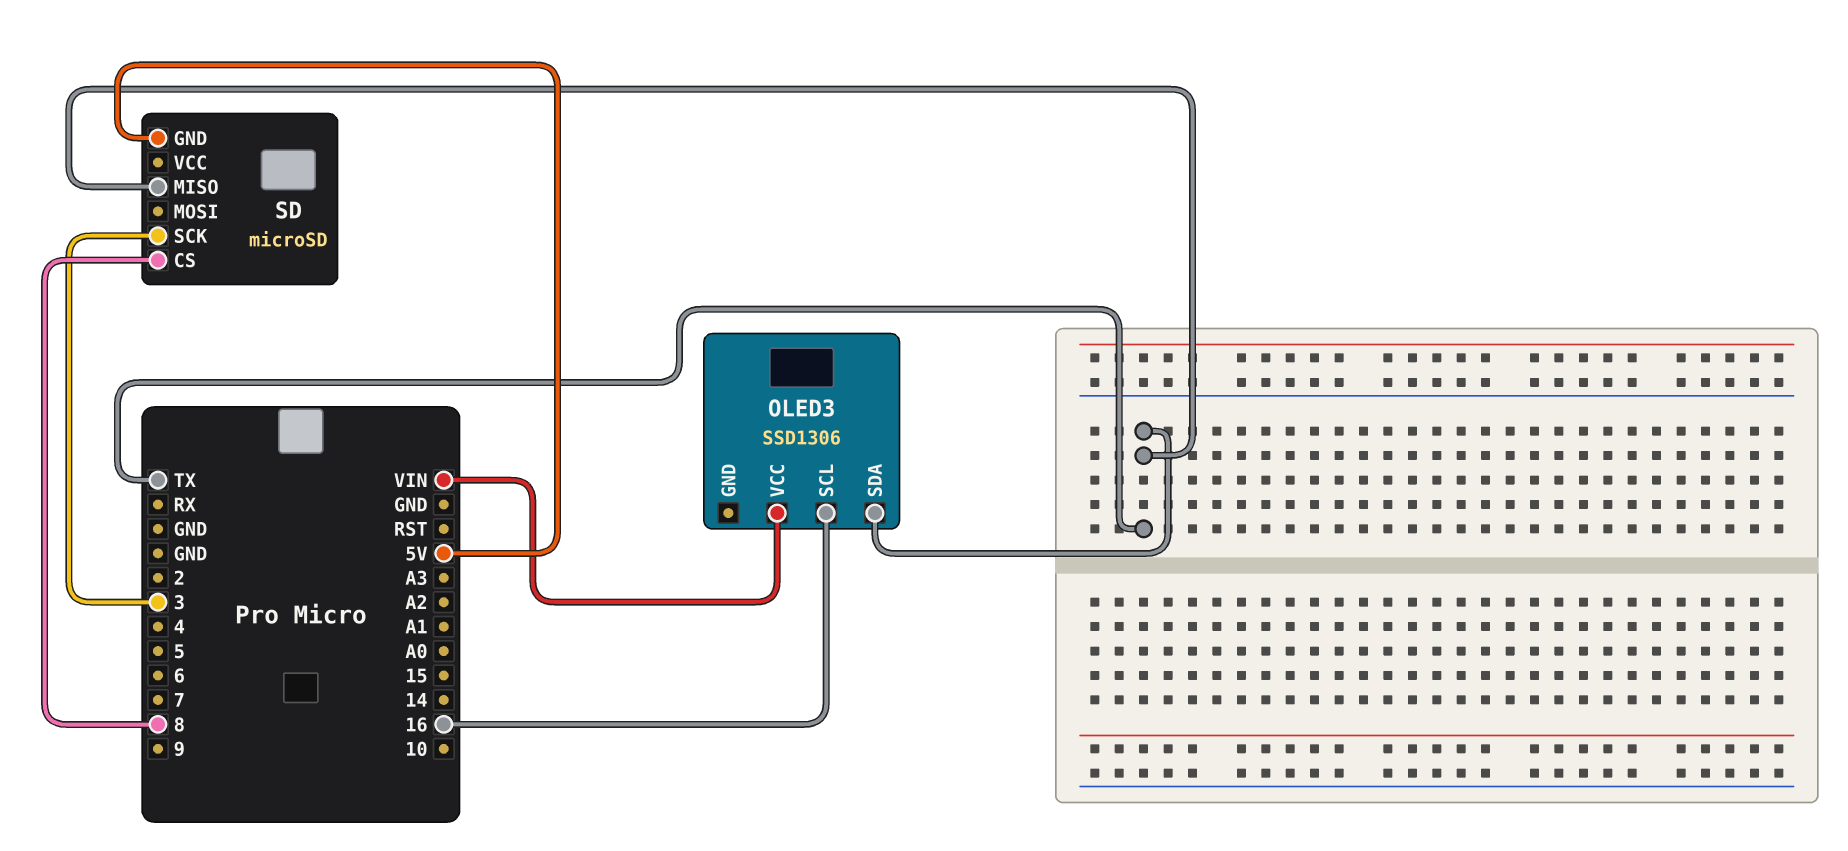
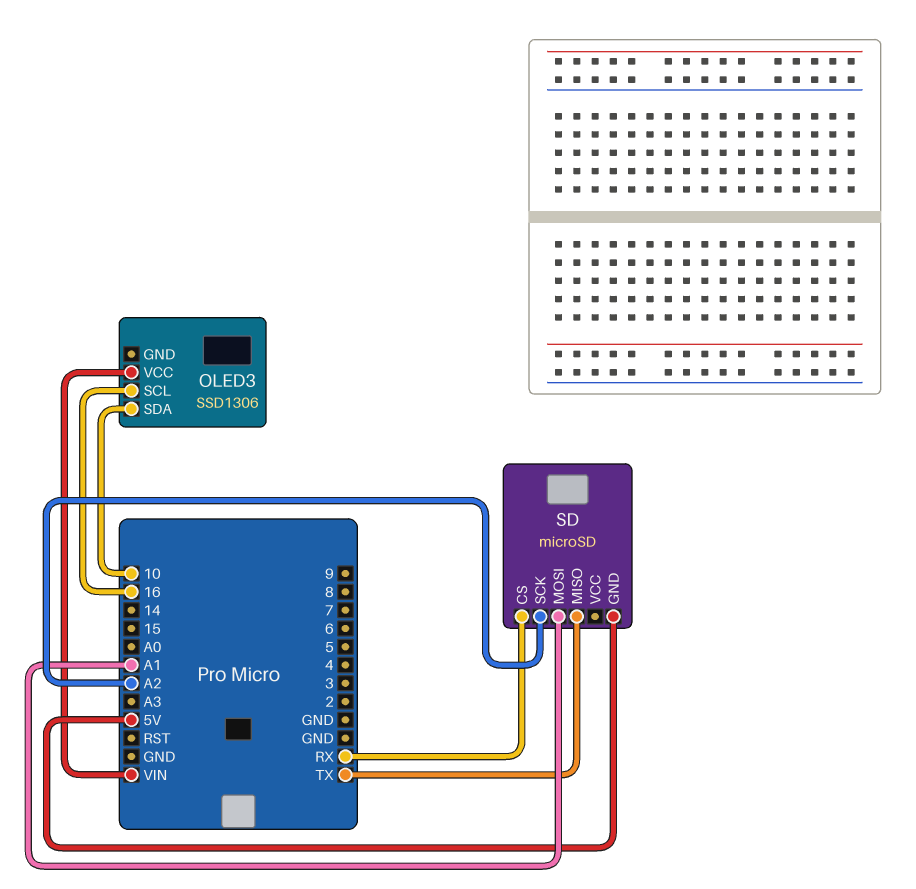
OLED3 pin SDA: TX -> 10
SD pin CS: 8 -> RX
SD pin MOSI: none -> A1
SD pin SCK: 3 -> A2

